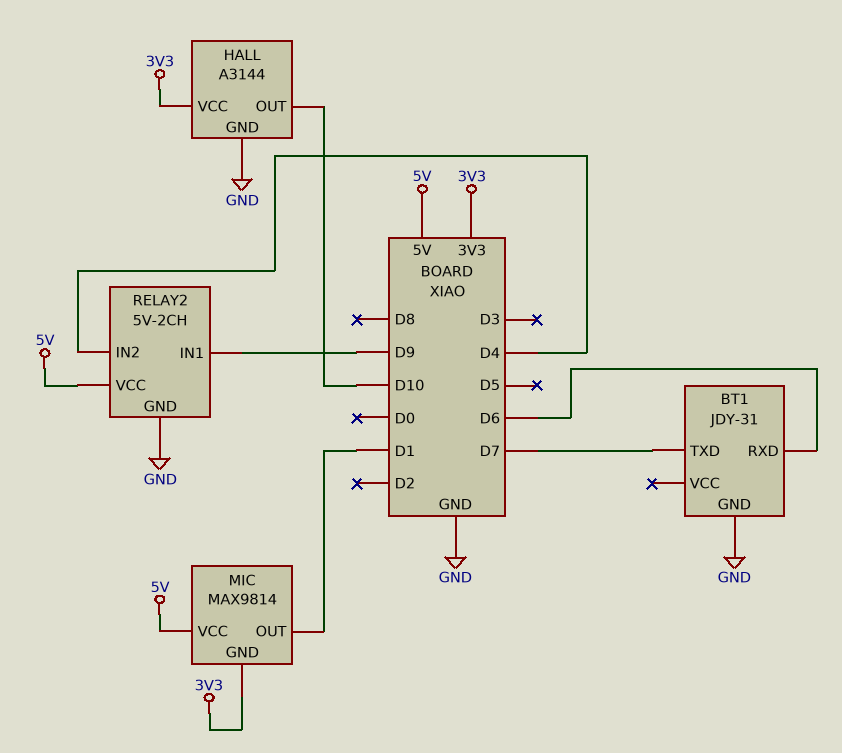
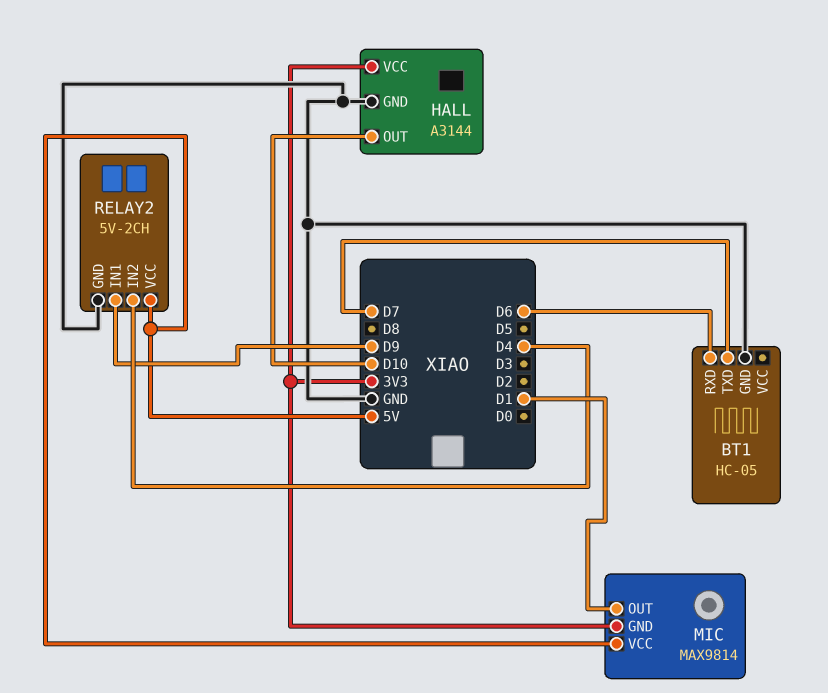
BT1: JDY-31 -> HC-05

